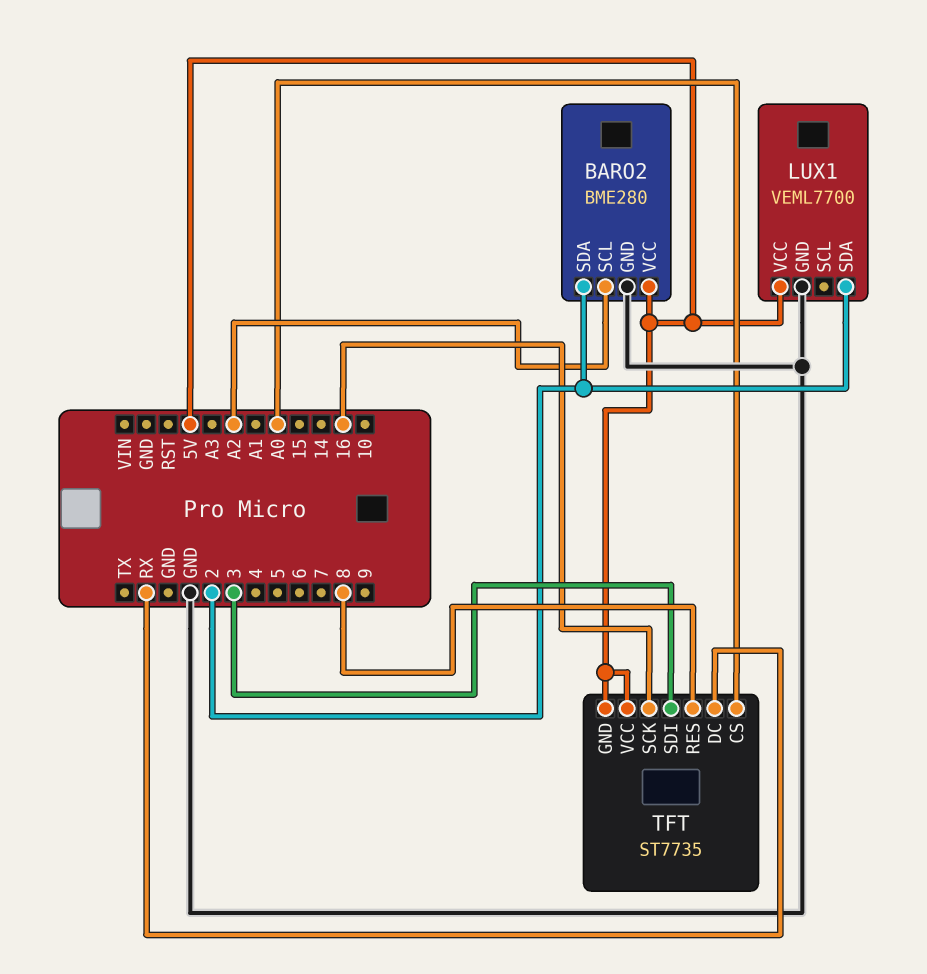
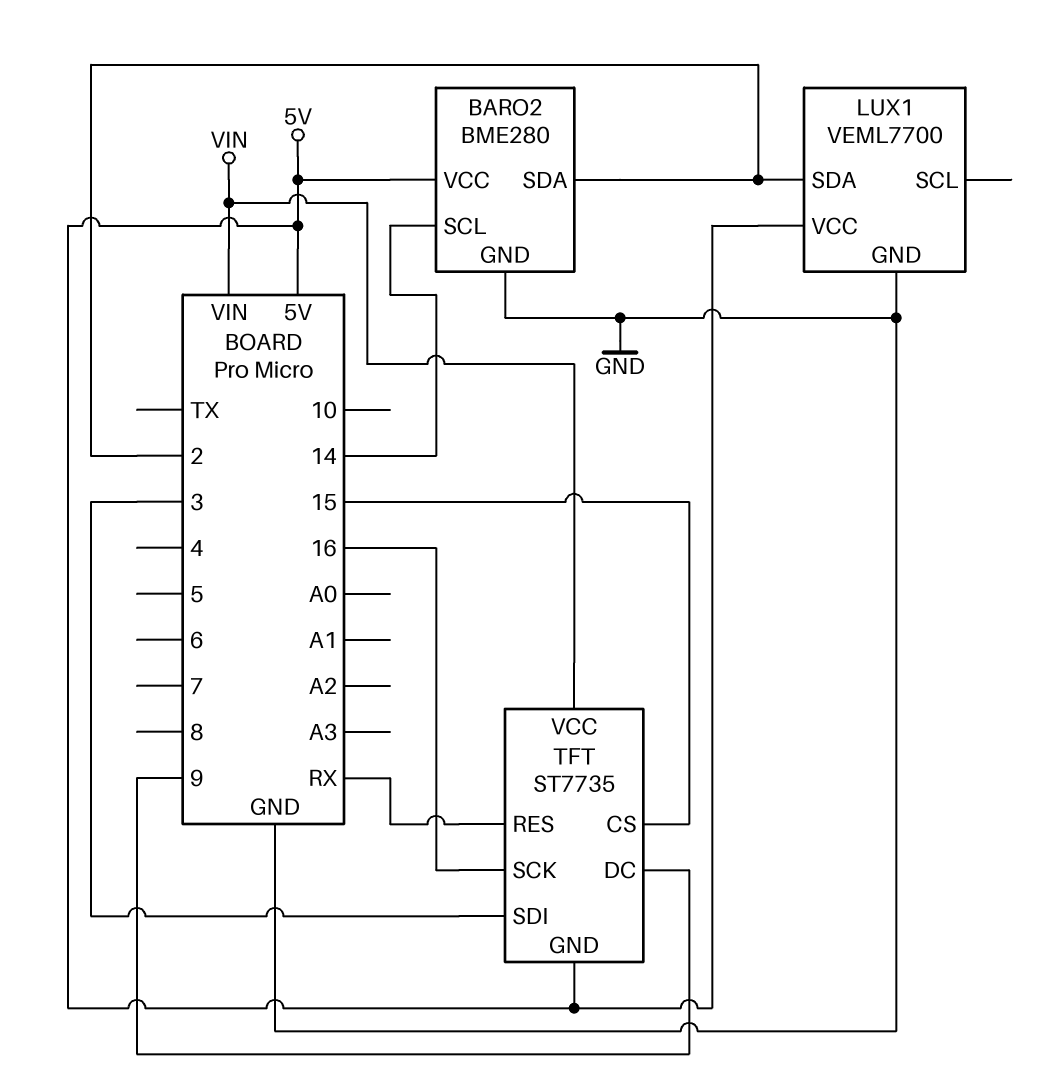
BARO2 pin SCL: A2 -> 14
TFT pin CS: A0 -> 15
TFT pin DC: RX -> 9
TFT pin RES: 8 -> RX
TFT pin VCC: 5V -> VIN

